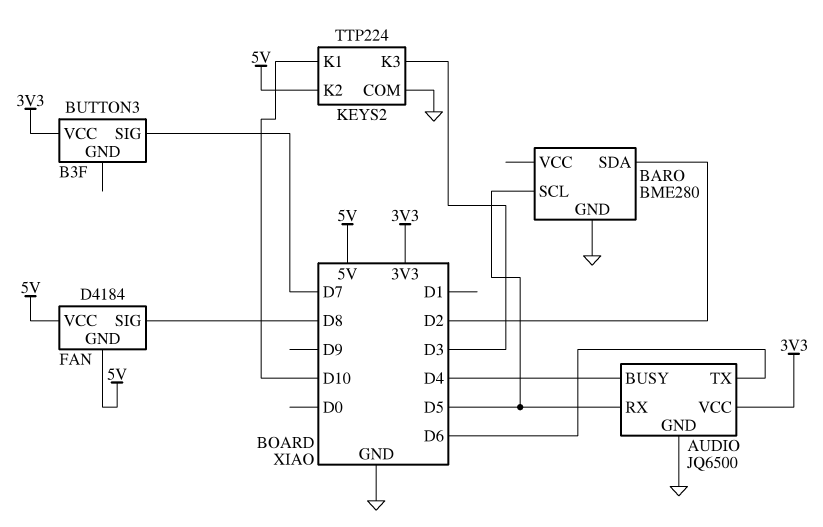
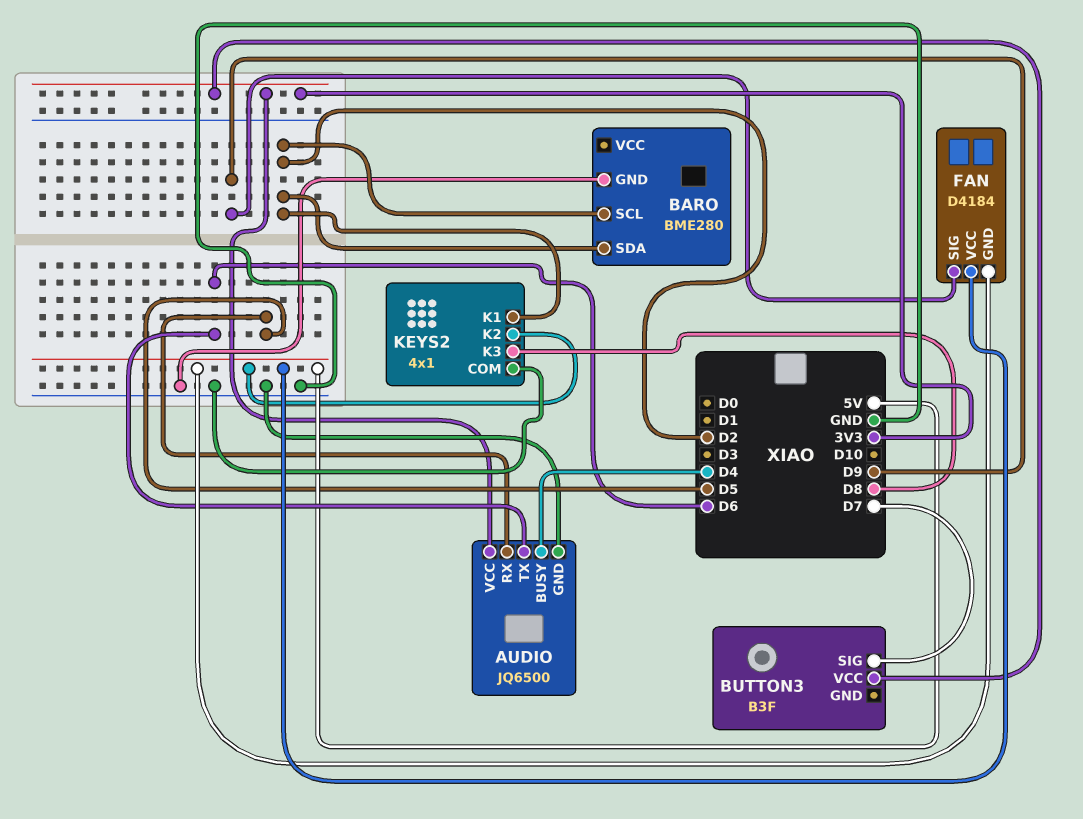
BARO pin SCL: D5 -> D2
FAN pin SIG: D8 -> D9
KEYS2: TTP224 -> 4x1
KEYS2 pin K1: D10 -> D2
KEYS2 pin K3: D3 -> D8

